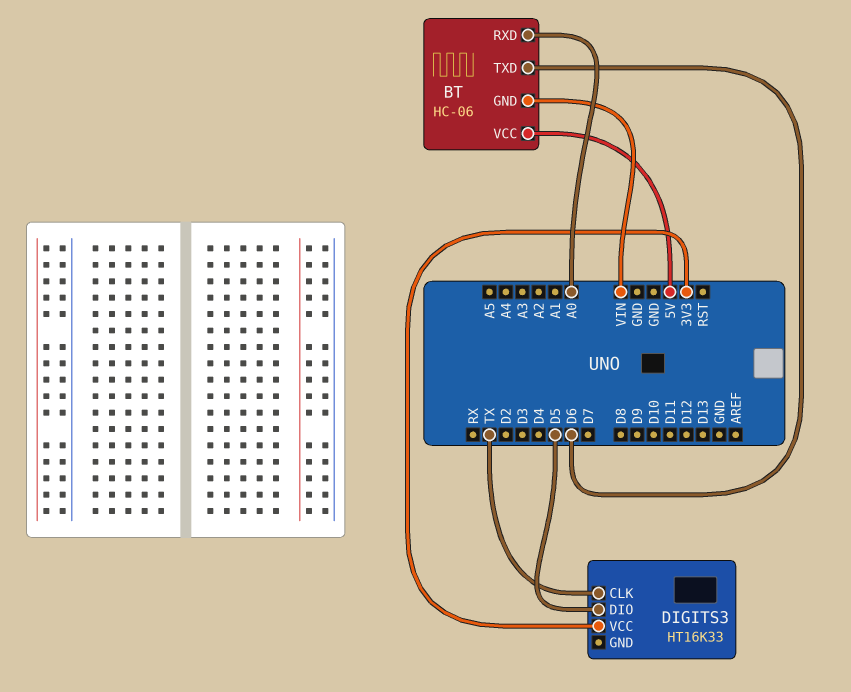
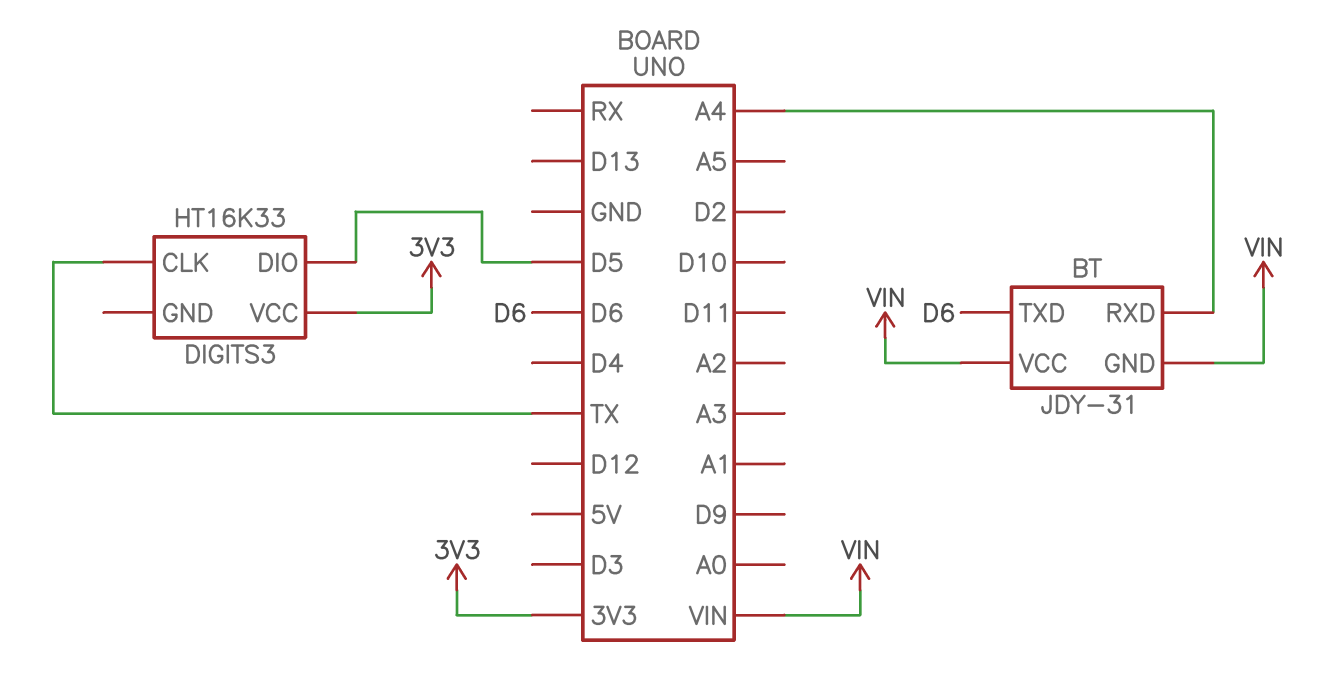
BT: HC-06 -> JDY-31
BT pin RXD: A0 -> A4
BT pin VCC: 5V -> VIN

